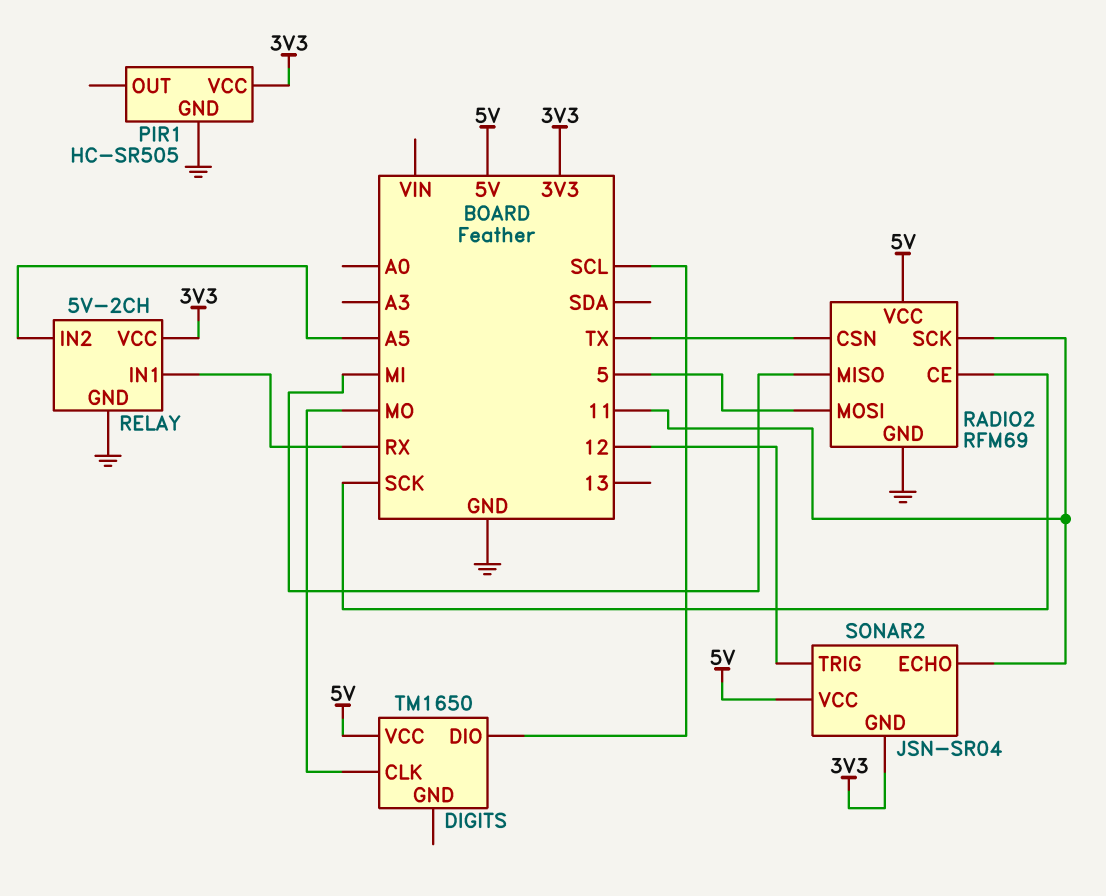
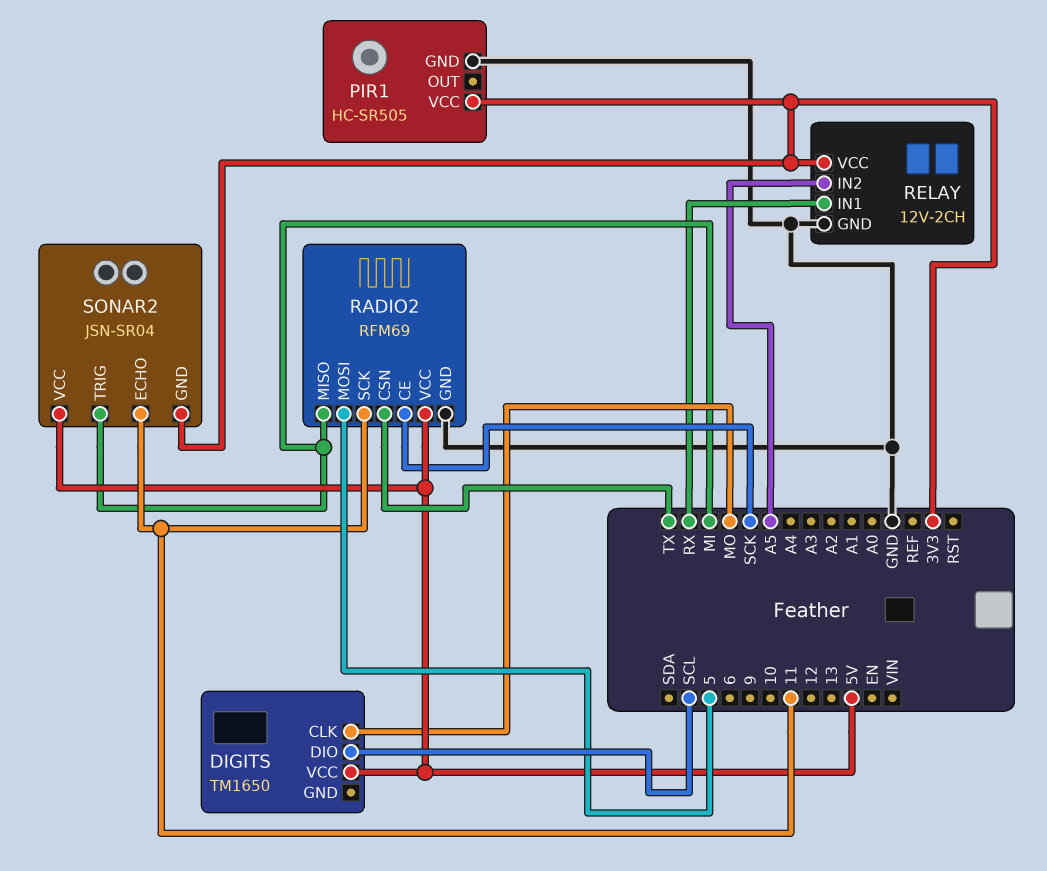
RELAY: 5V-2CH -> 12V-2CH
SONAR2 pin TRIG: 12 -> MI

